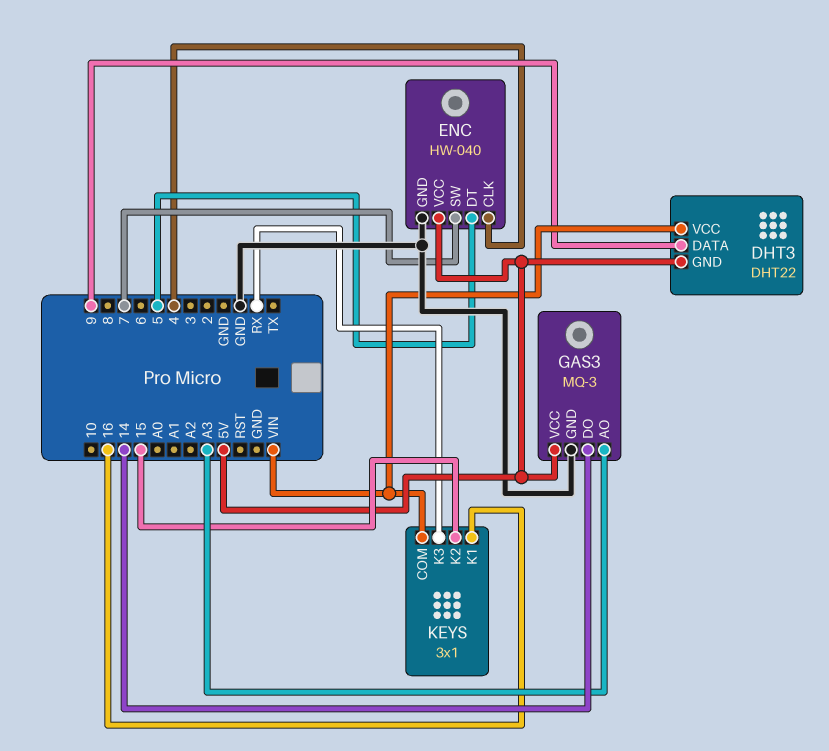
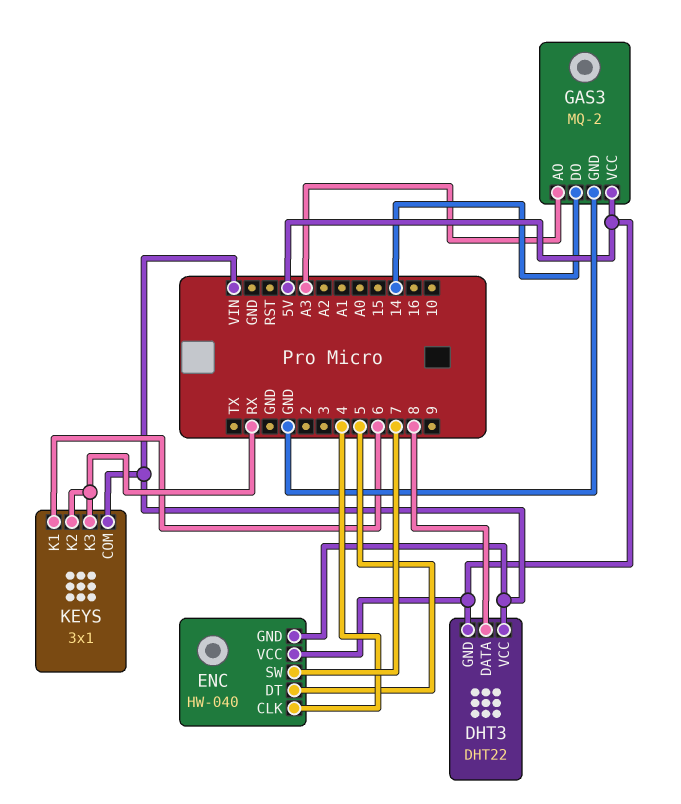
DHT3 pin DATA: 9 -> 8
ENC pin GND: GND -> VIN
GAS3: MQ-3 -> MQ-2
KEYS pin K1: 16 -> 6
KEYS pin K2: 15 -> RX

